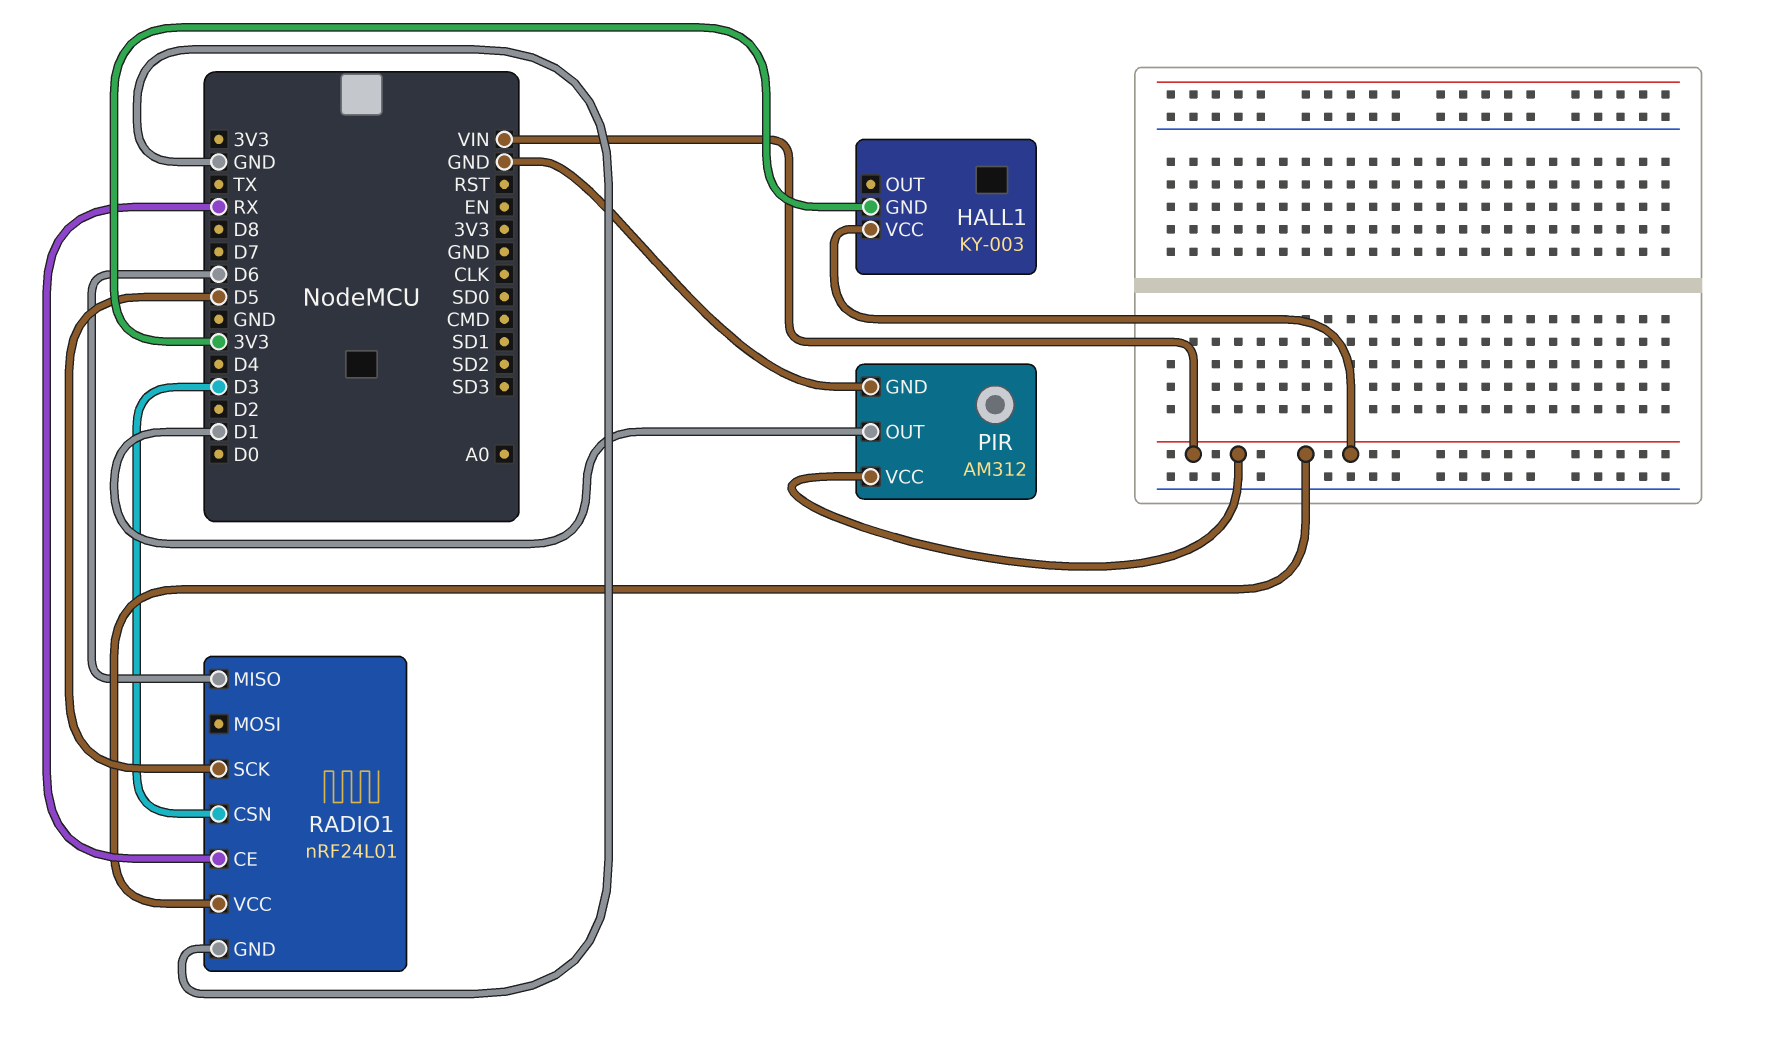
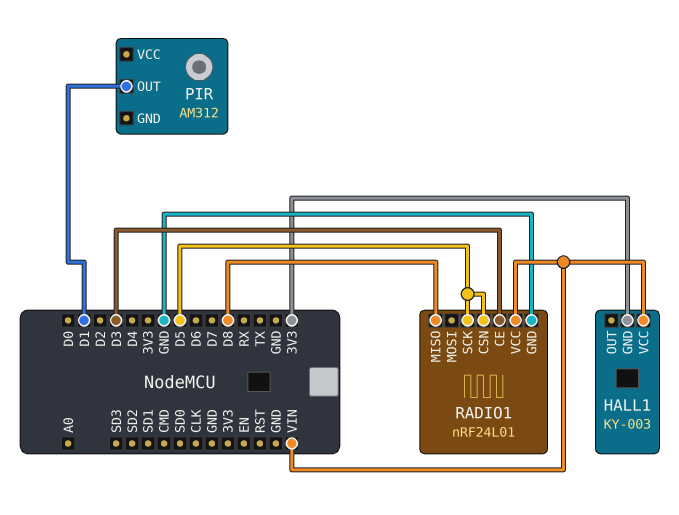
PIR pin GND: GND -> none
PIR pin VCC: VIN -> none
RADIO1 pin CE: RX -> D3
RADIO1 pin CSN: D3 -> D5
RADIO1 pin MISO: D6 -> D8

